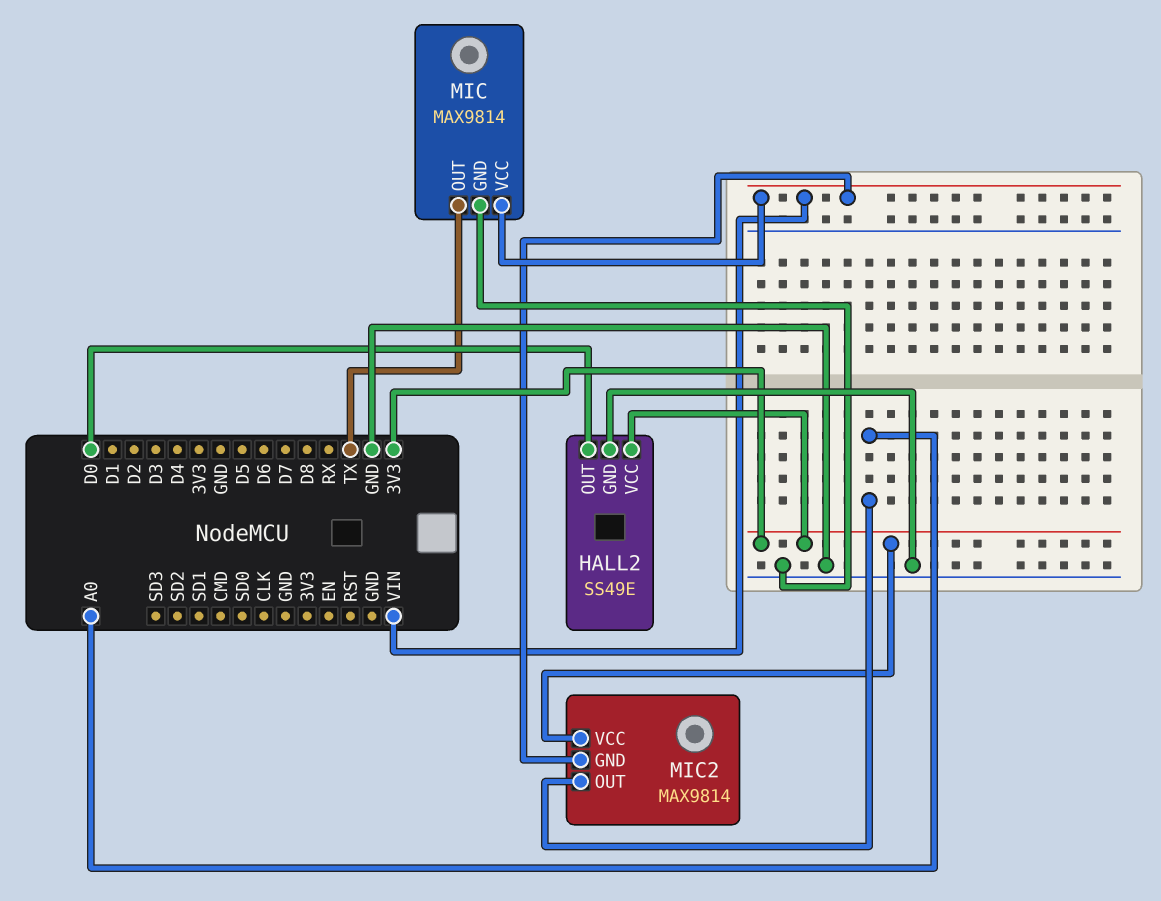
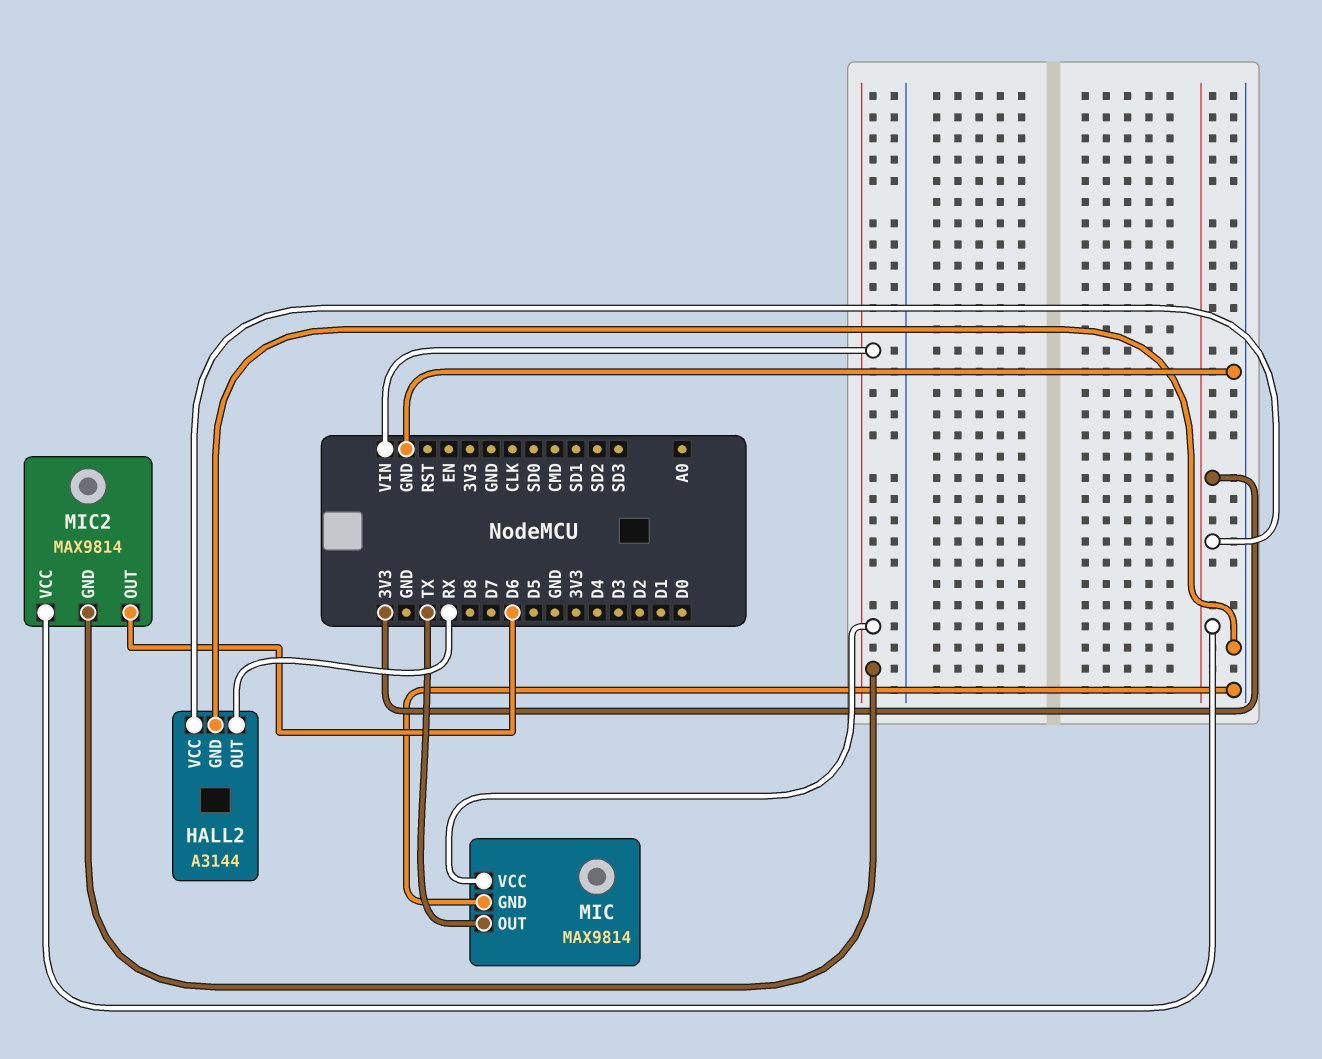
HALL2: SS49E -> A3144
HALL2 pin OUT: D0 -> RX
MIC2 pin OUT: A0 -> D6

